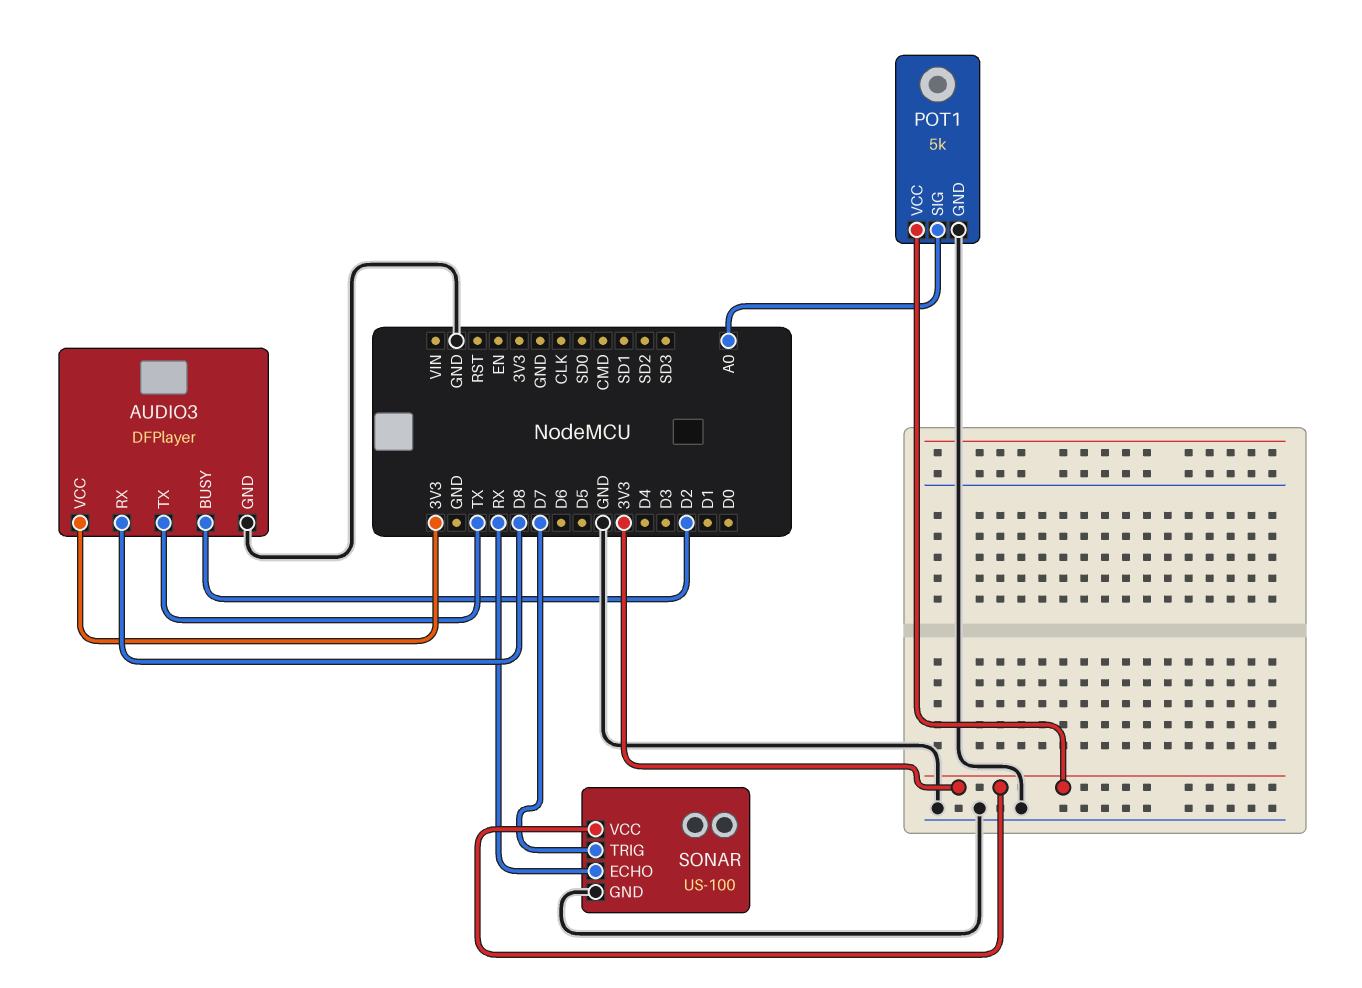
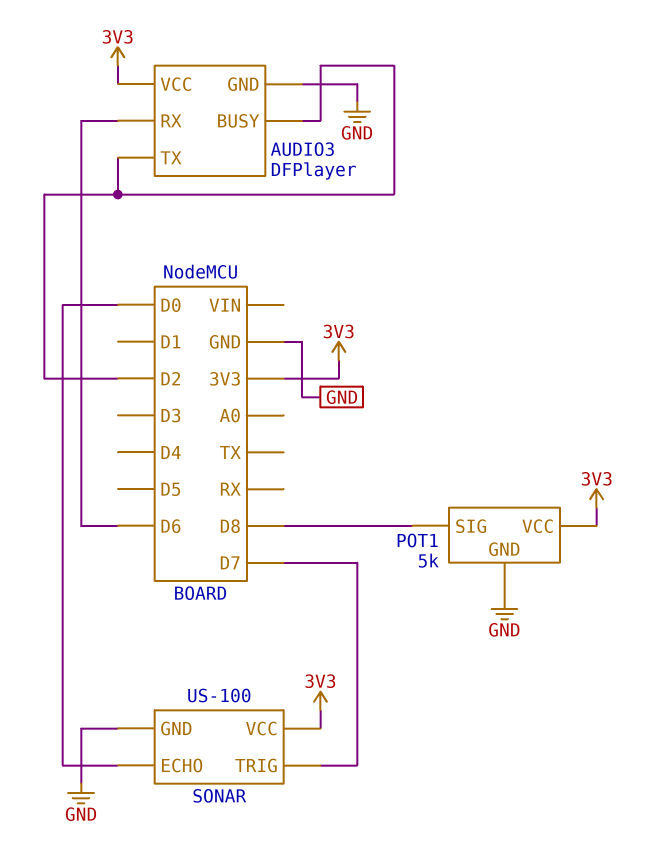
AUDIO3 pin RX: D8 -> D6
AUDIO3 pin TX: TX -> D2
POT1 pin SIG: A0 -> D8
SONAR pin ECHO: RX -> D0

